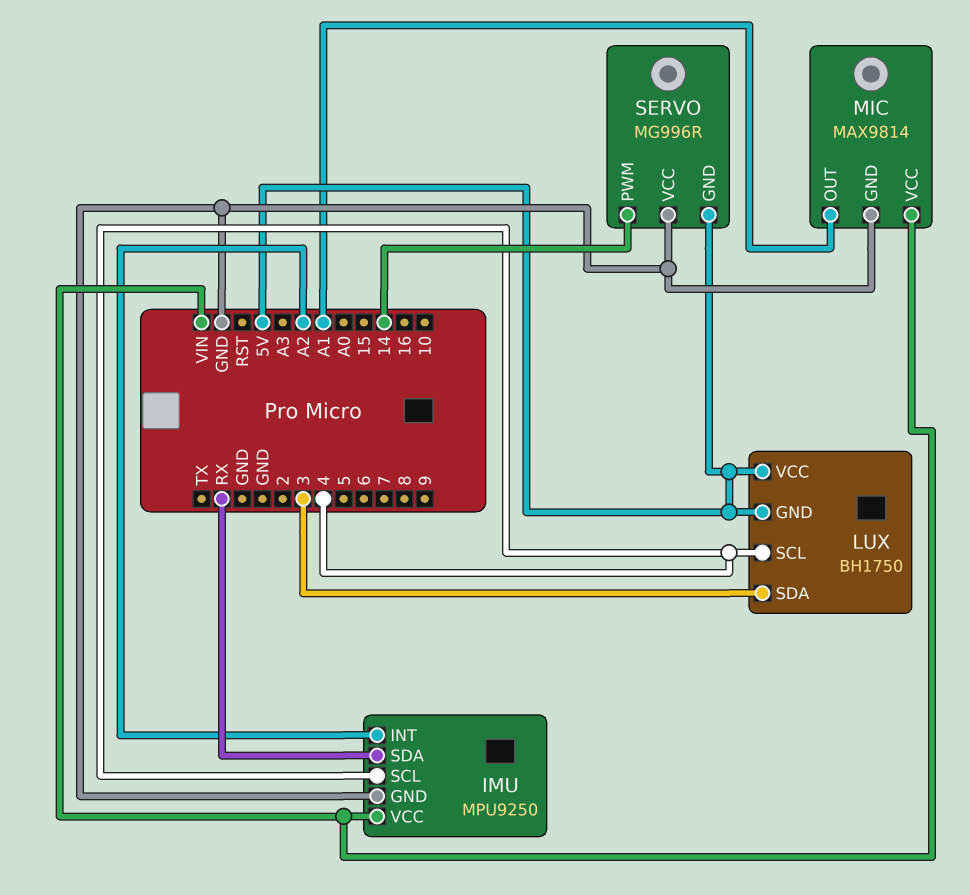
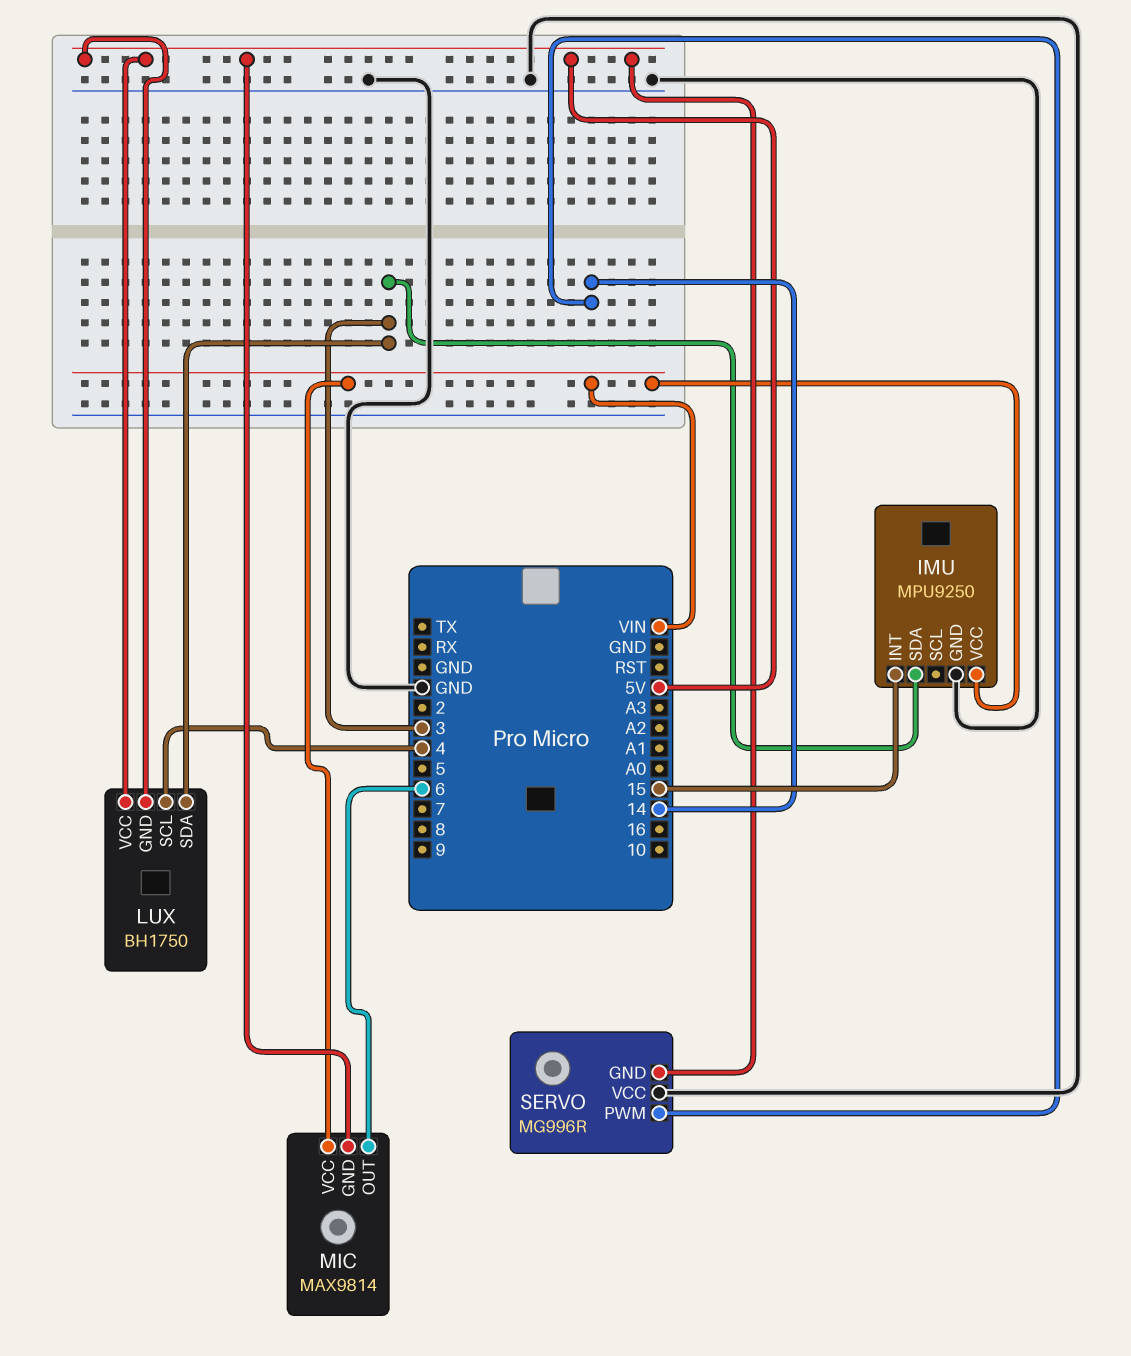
IMU pin INT: A2 -> 15
IMU pin SCL: 4 -> none
IMU pin SDA: RX -> 3
MIC pin GND: GND -> 5V
MIC pin OUT: A1 -> 6

